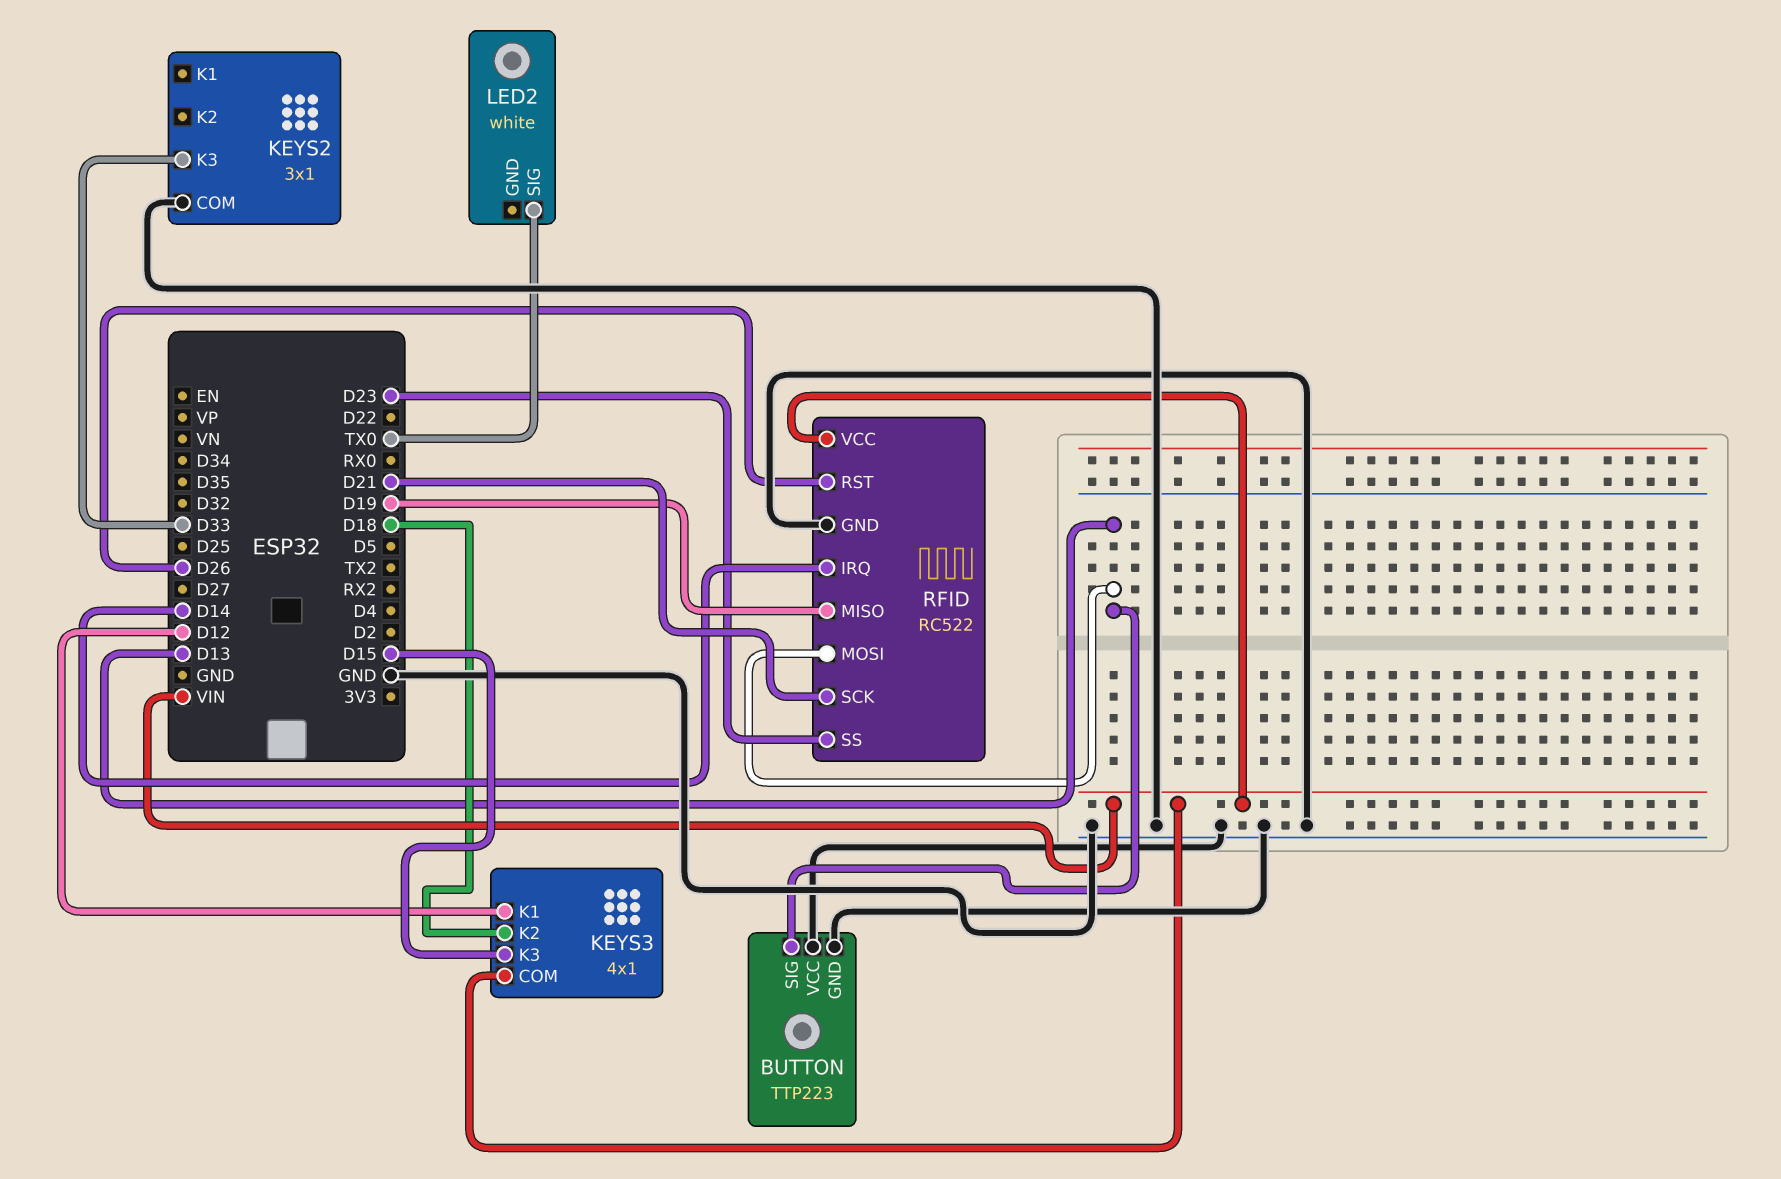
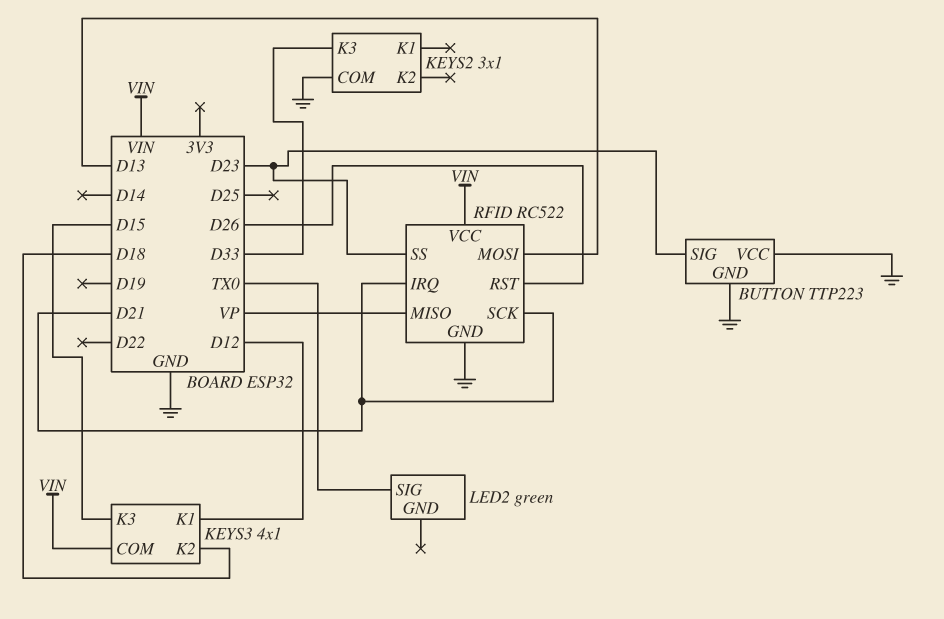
BUTTON pin SIG: D13 -> D23
LED2: white -> green
RFID pin IRQ: D14 -> D21
RFID pin MISO: D19 -> VP

